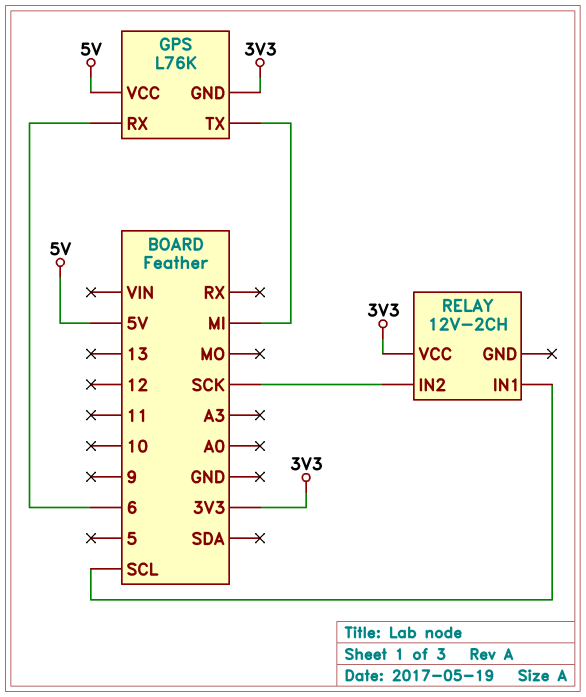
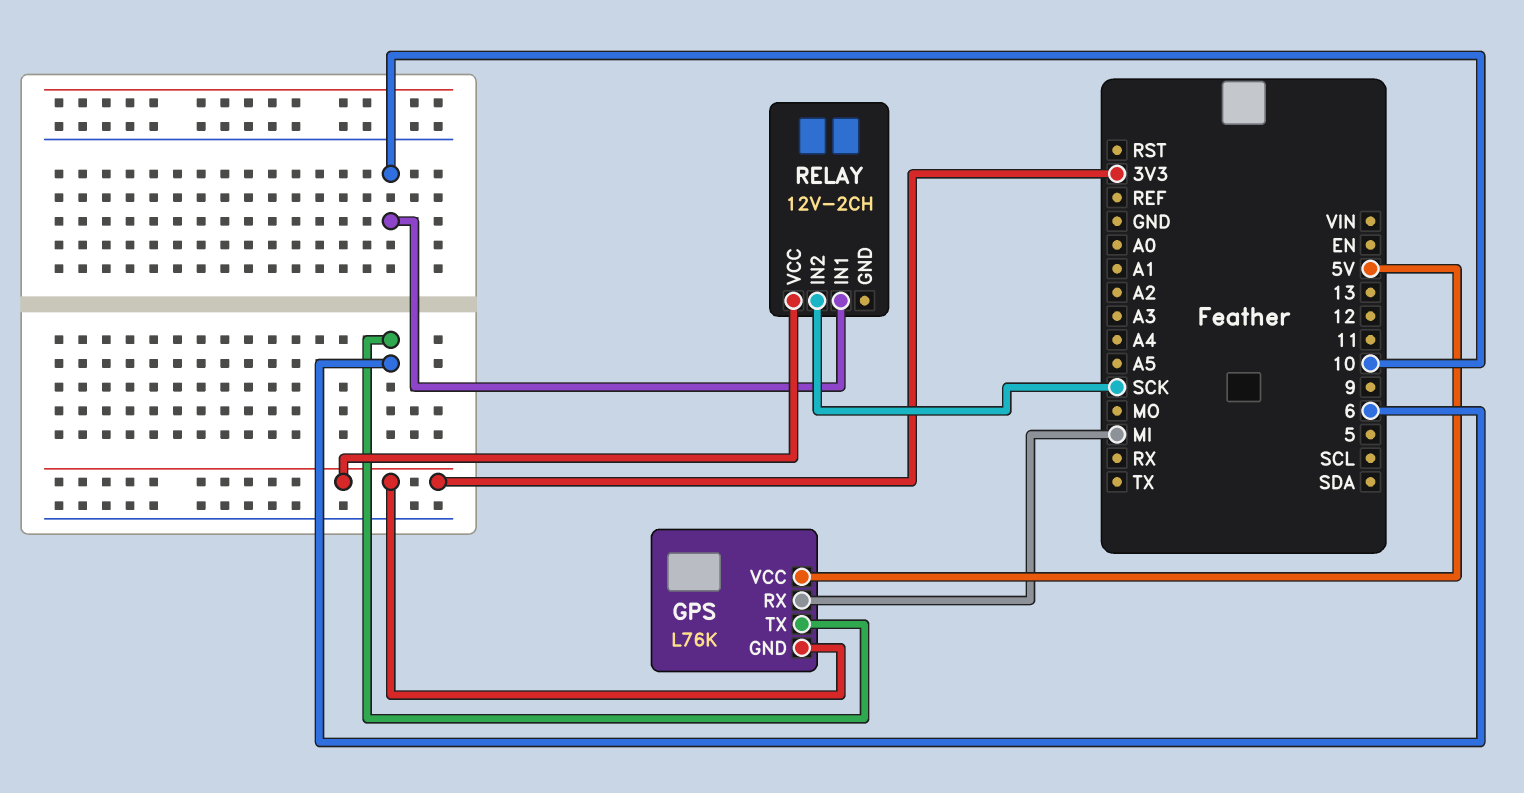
GPS pin RX: 6 -> MI
GPS pin TX: MI -> 6
RELAY pin IN1: SCL -> 10

